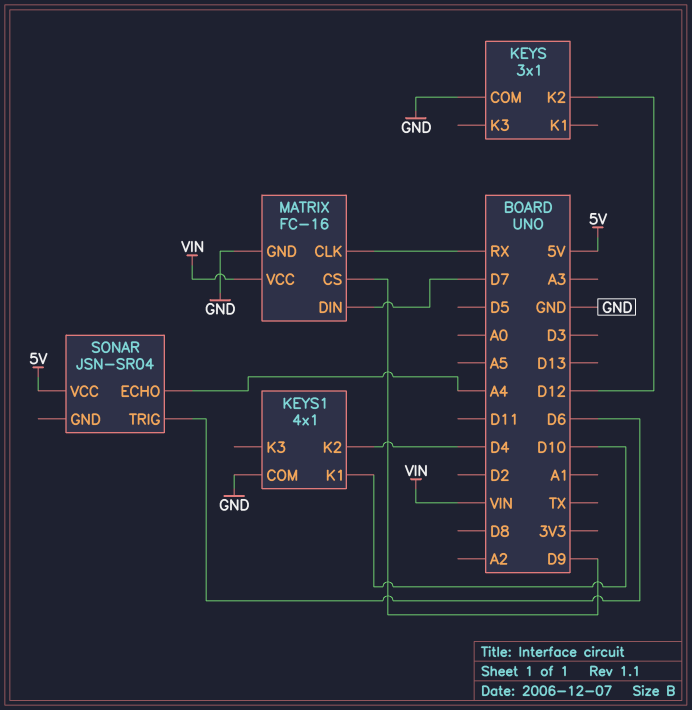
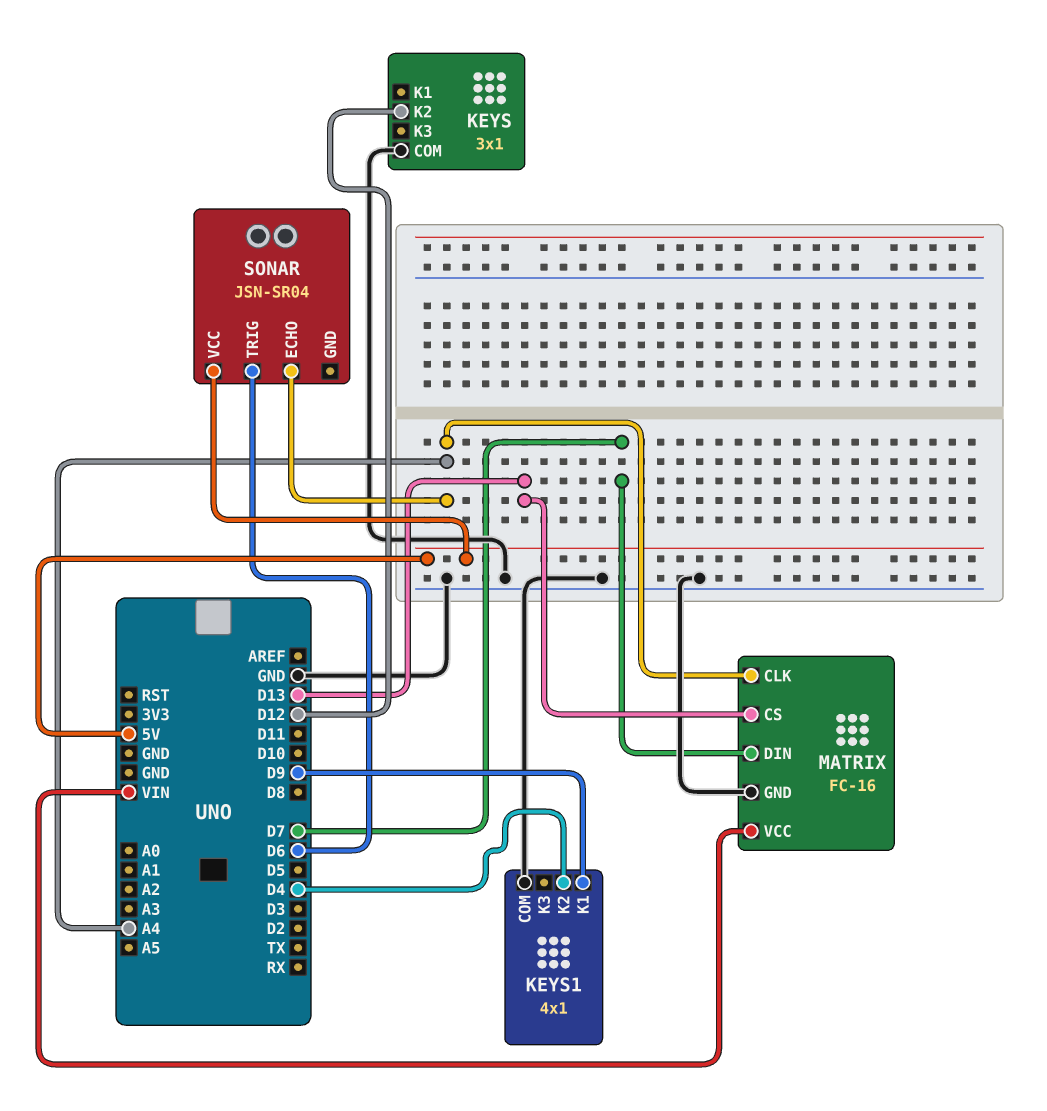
KEYS1 pin K1: D10 -> D9
MATRIX pin CLK: RX -> A4
MATRIX pin CS: D9 -> D13

